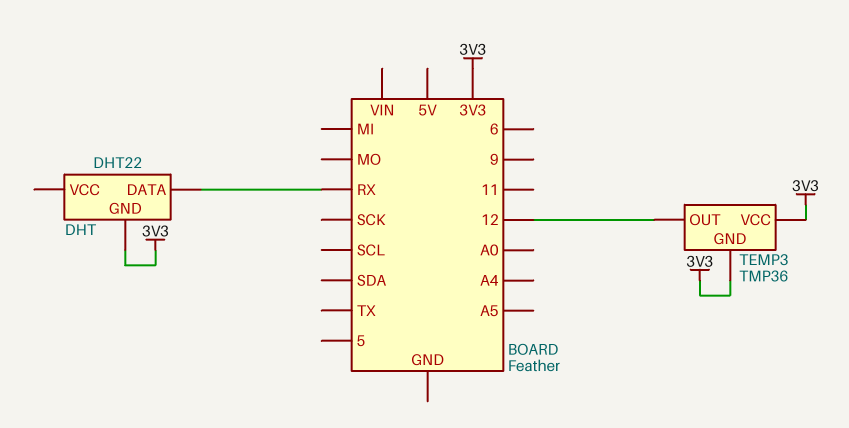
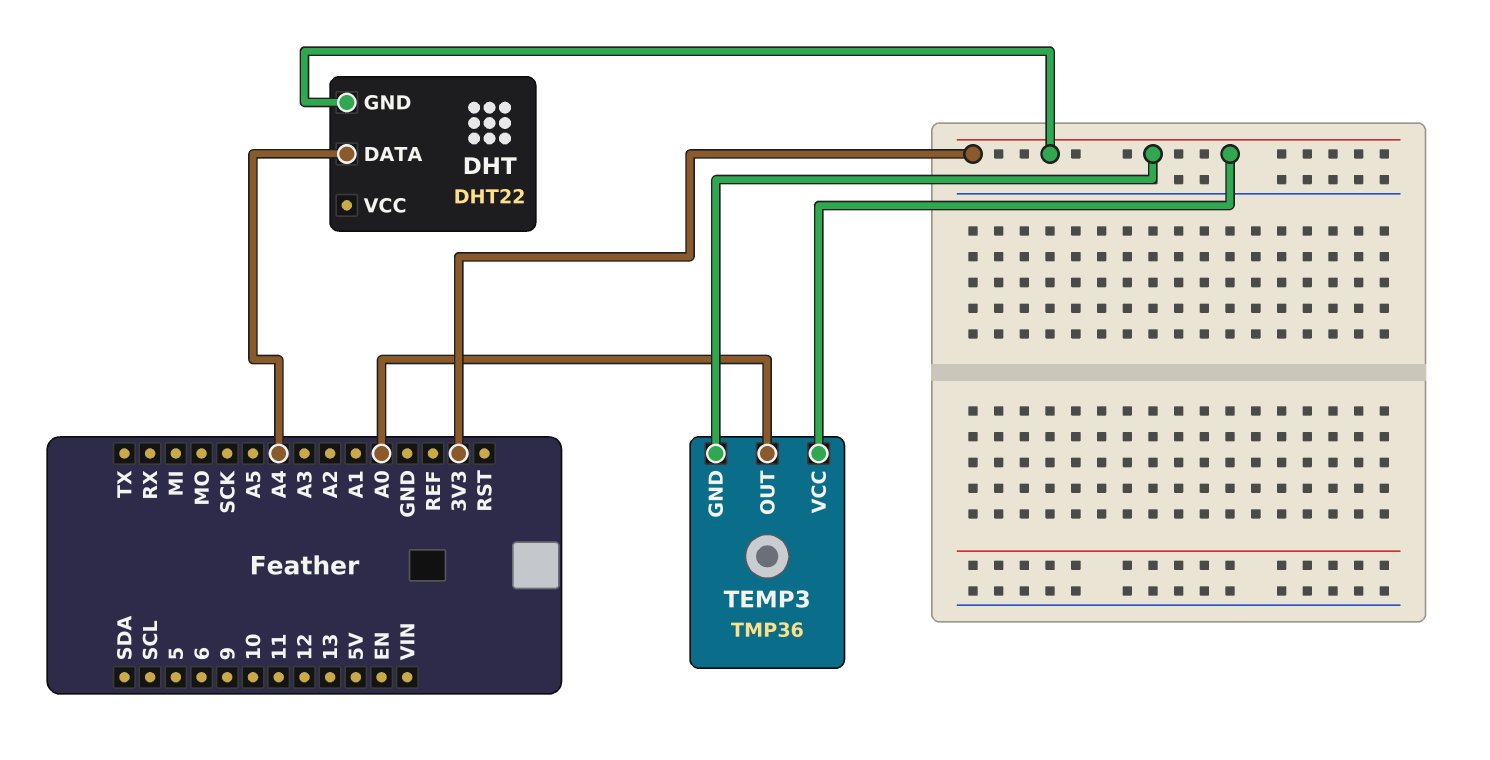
DHT pin DATA: RX -> A4
TEMP3 pin OUT: 12 -> A0

